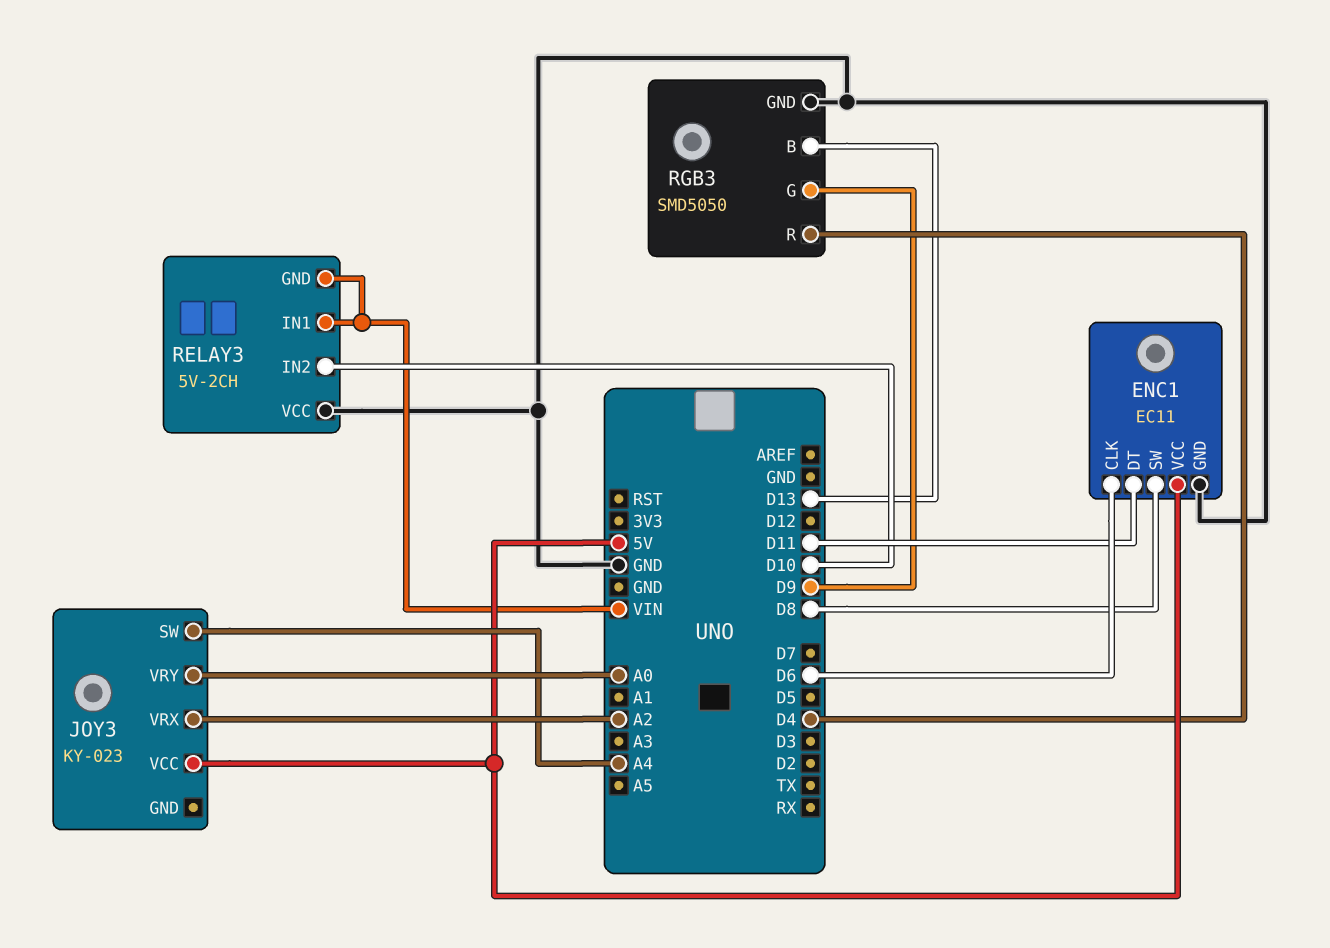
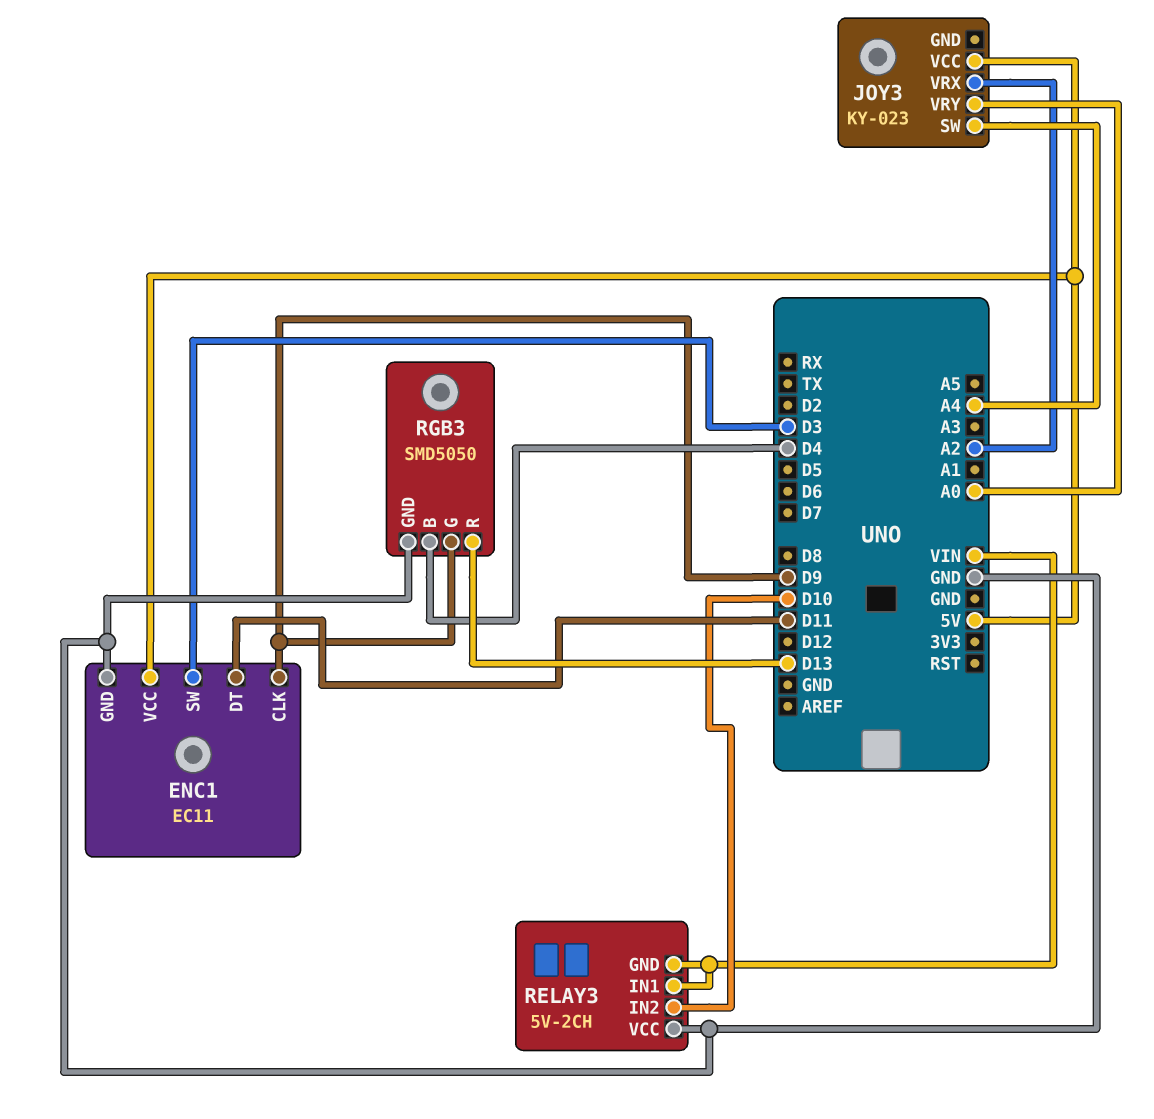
ENC1 pin CLK: D6 -> D9
ENC1 pin SW: D8 -> D3
RGB3 pin B: D13 -> D4
RGB3 pin R: D4 -> D13

